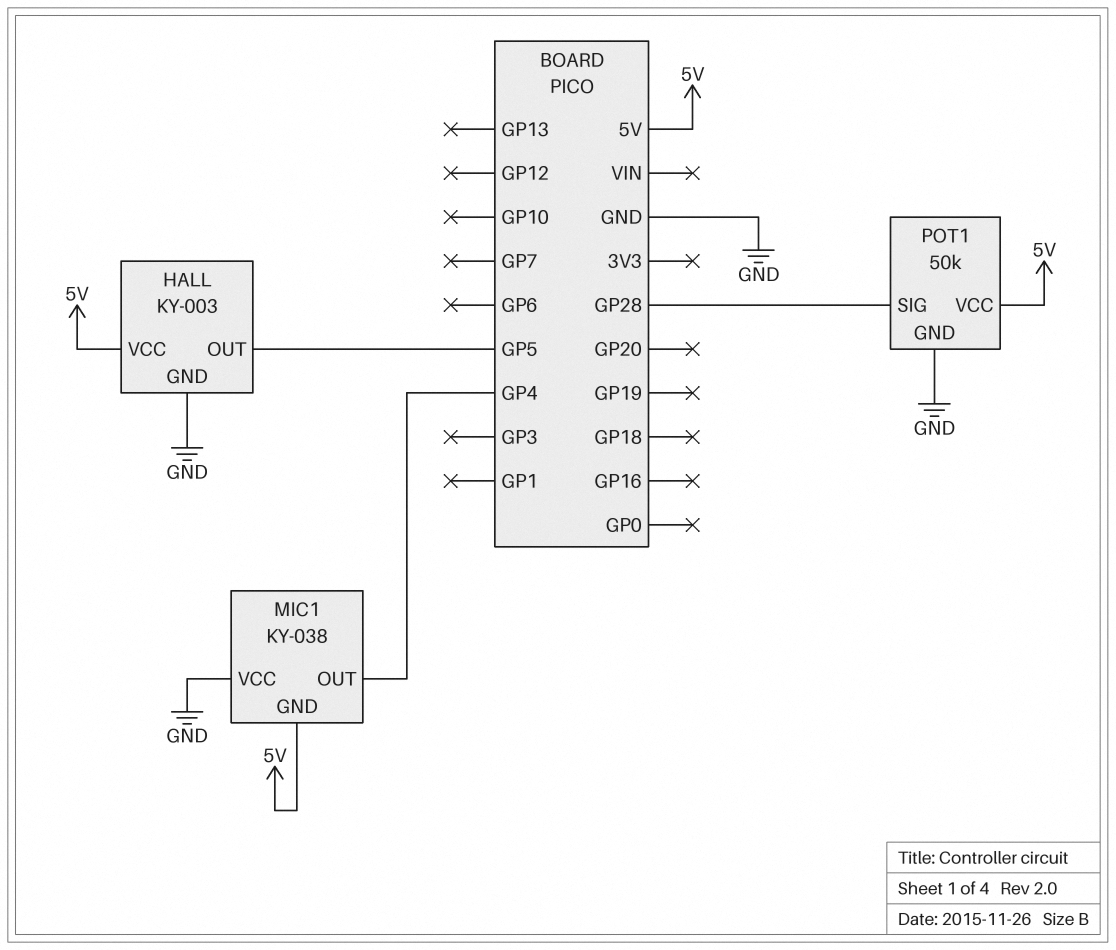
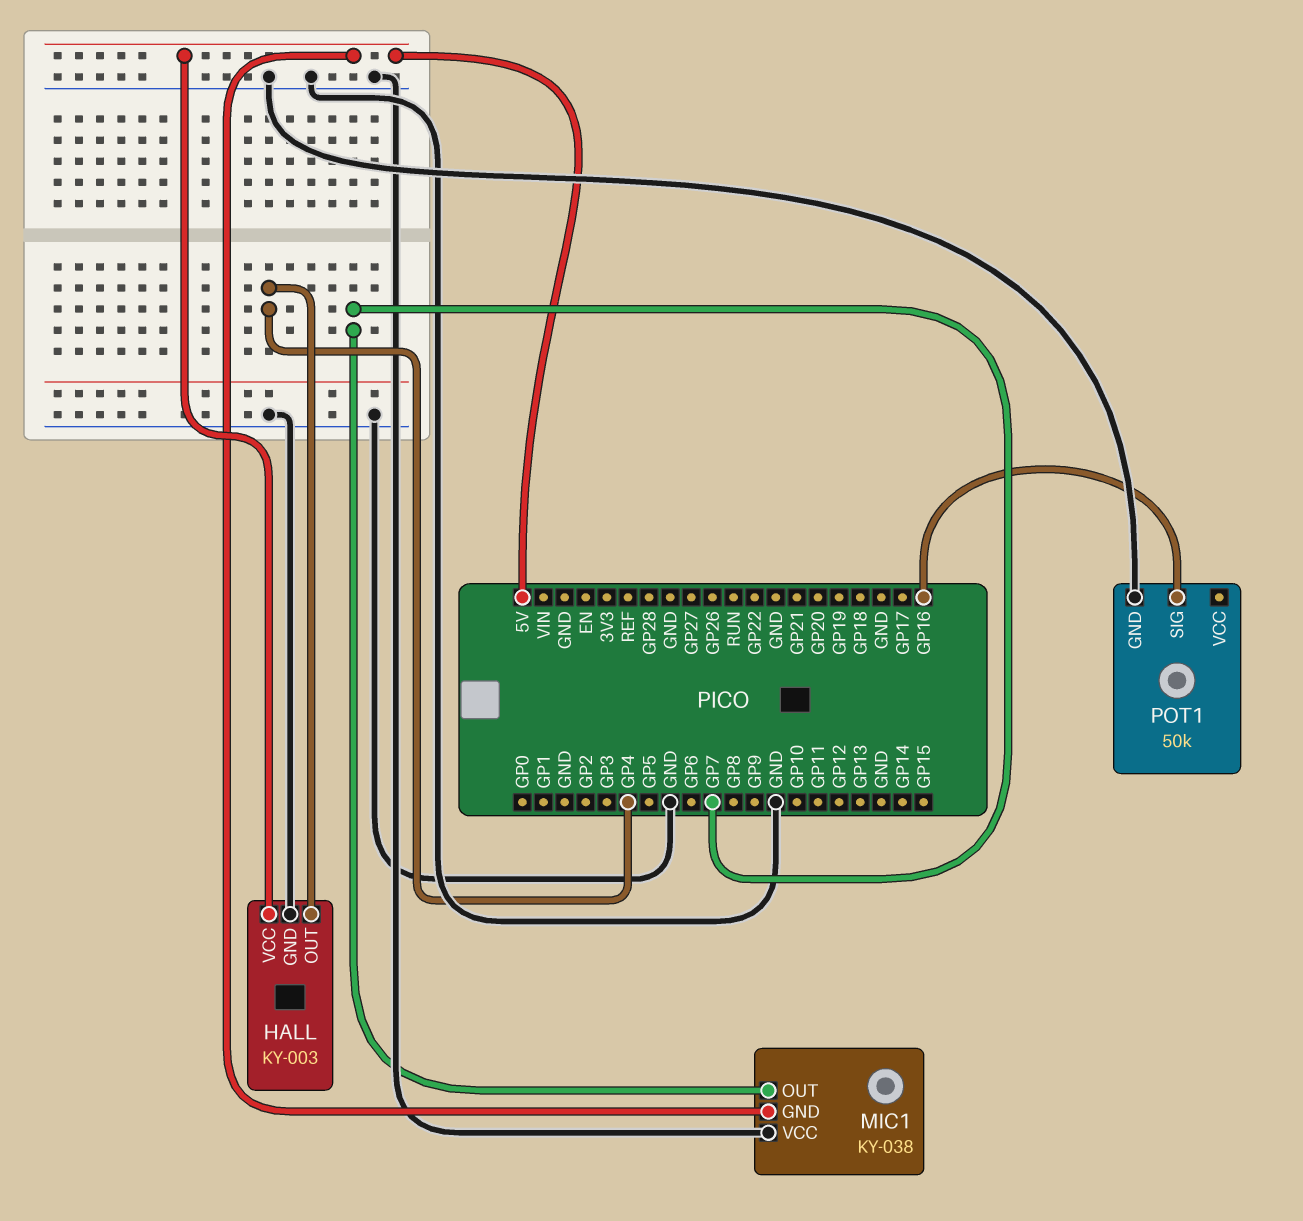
HALL pin OUT: GP5 -> GP4
MIC1 pin OUT: GP4 -> GP7
POT1 pin SIG: GP28 -> GP16
POT1 pin VCC: 5V -> none

